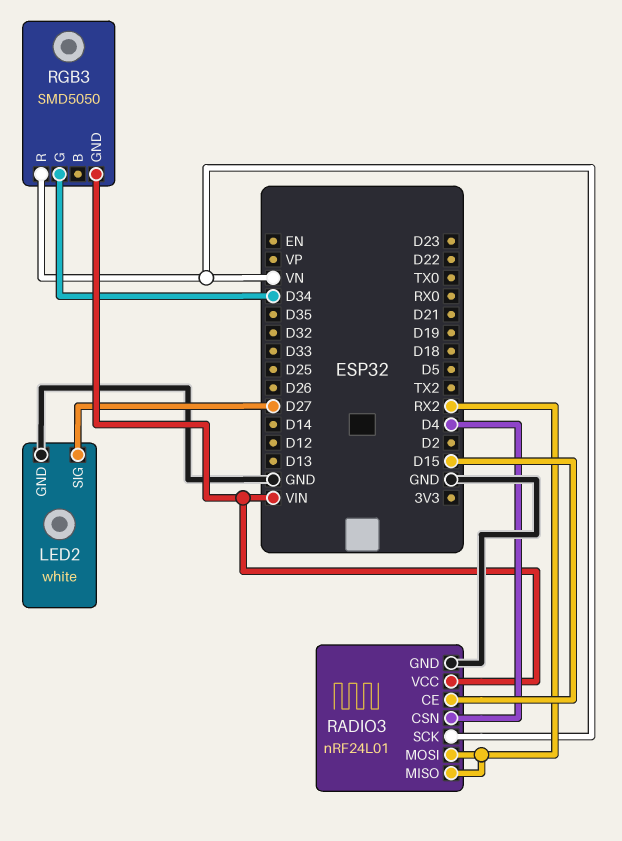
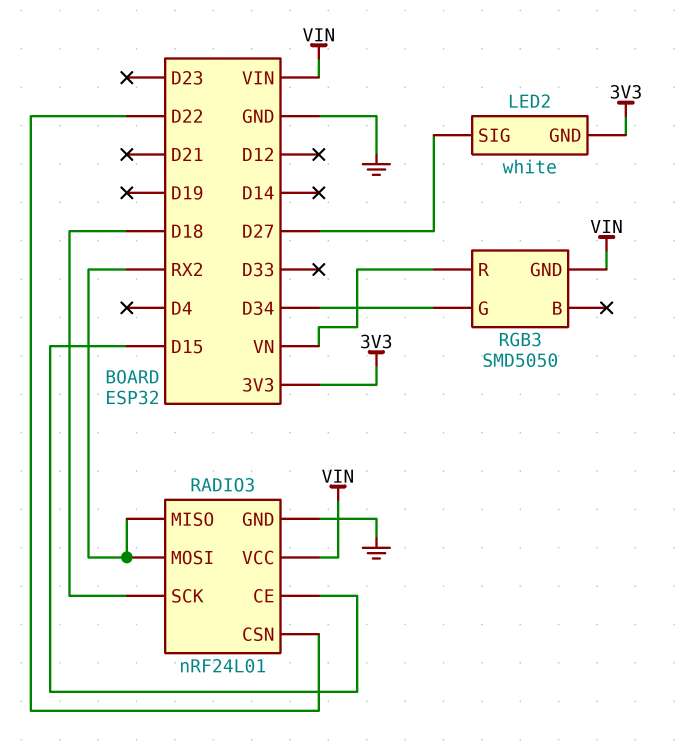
LED2 pin GND: GND -> 3V3
RADIO3 pin CSN: D4 -> D22
RADIO3 pin SCK: VN -> D18

